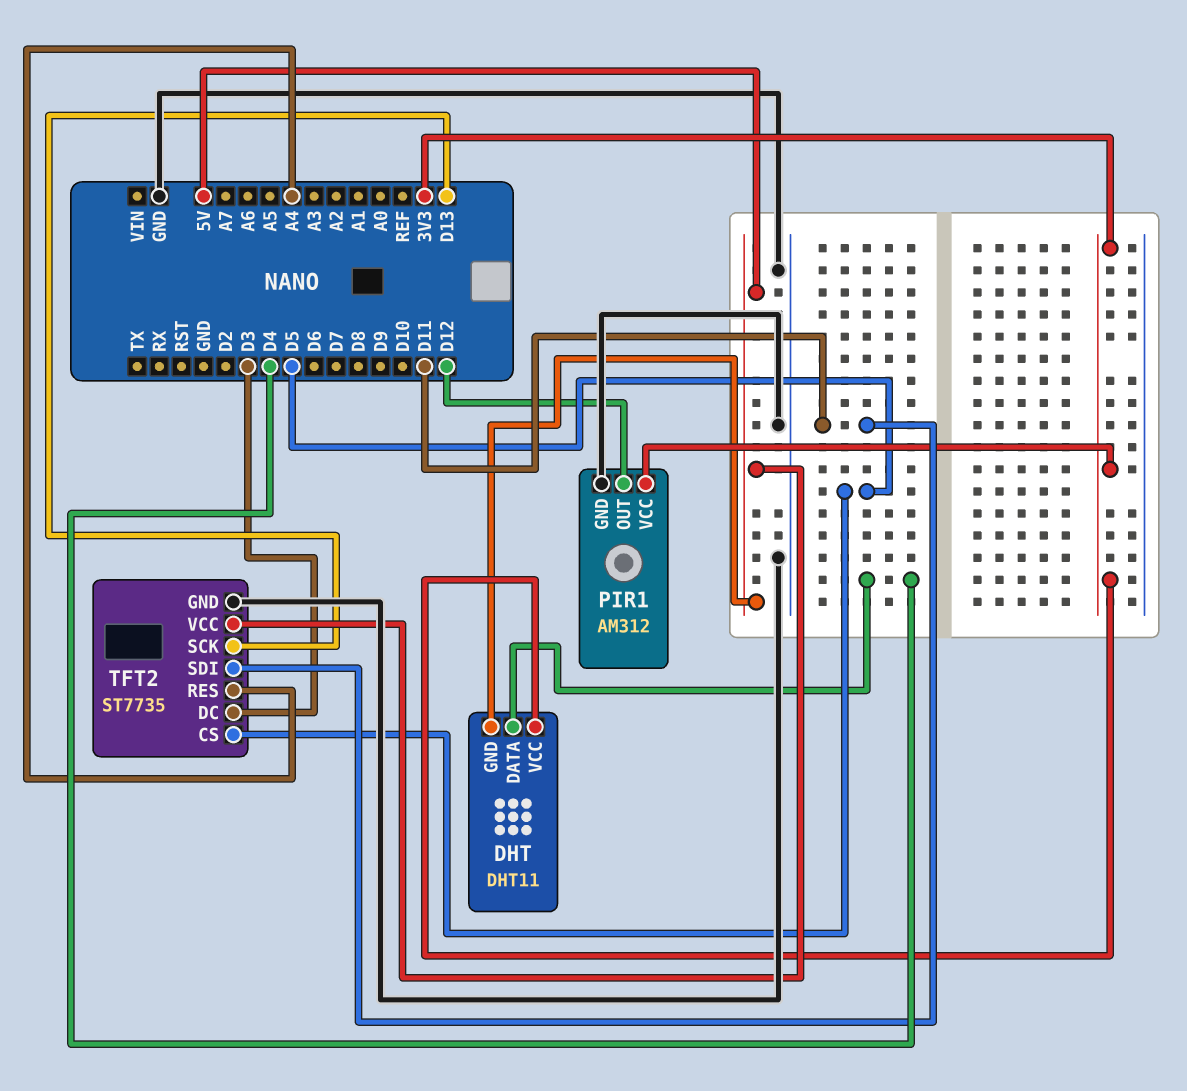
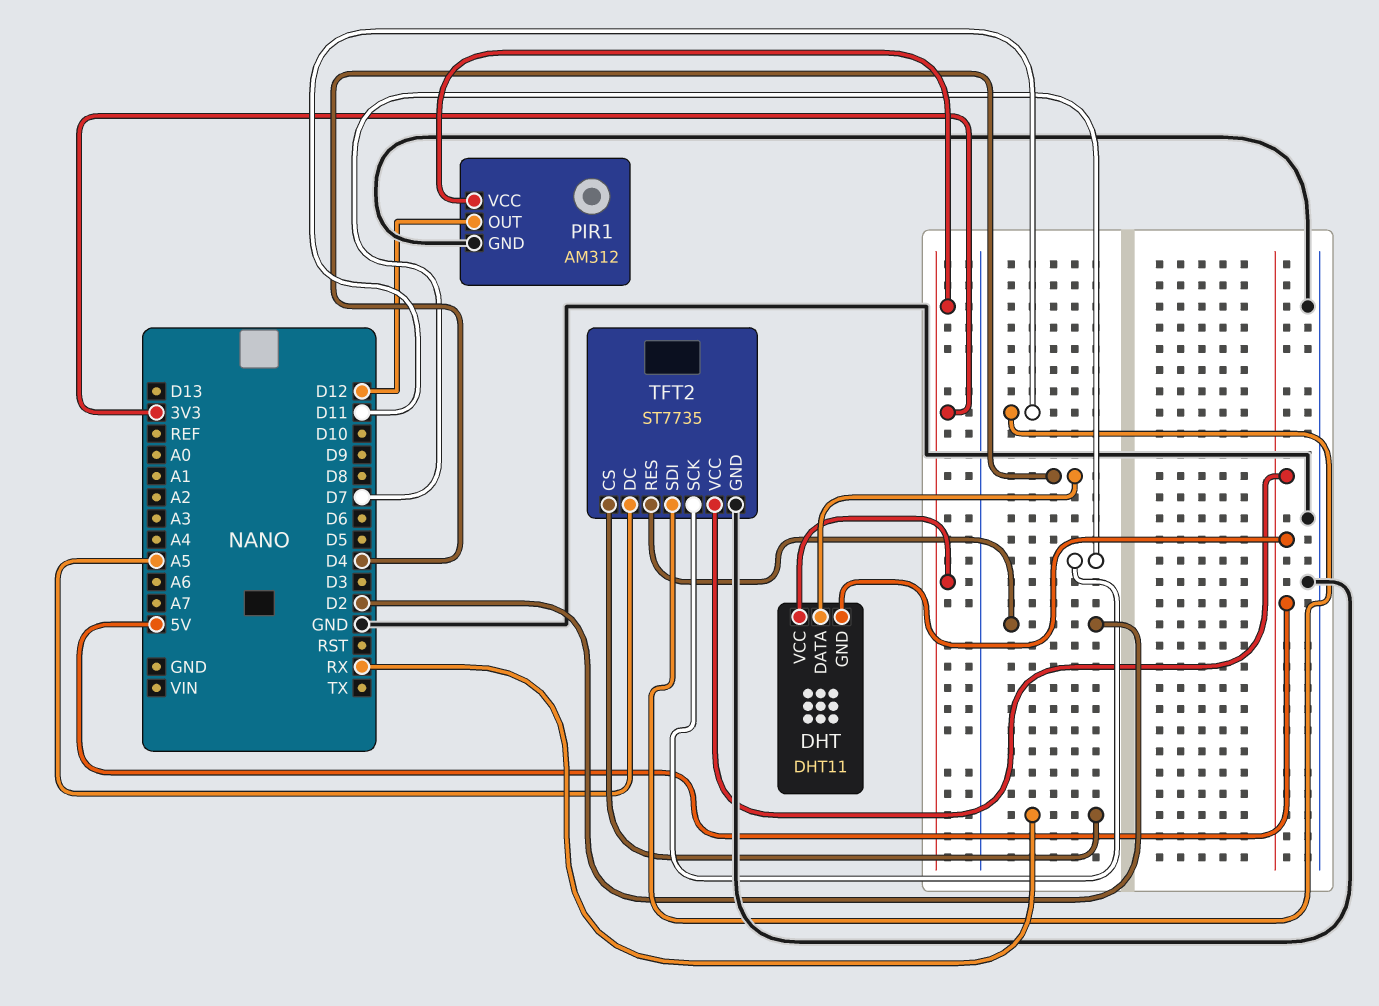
TFT2 pin CS: D5 -> RX
TFT2 pin DC: D3 -> A5
TFT2 pin RES: A4 -> D2
TFT2 pin SCK: D13 -> D7

